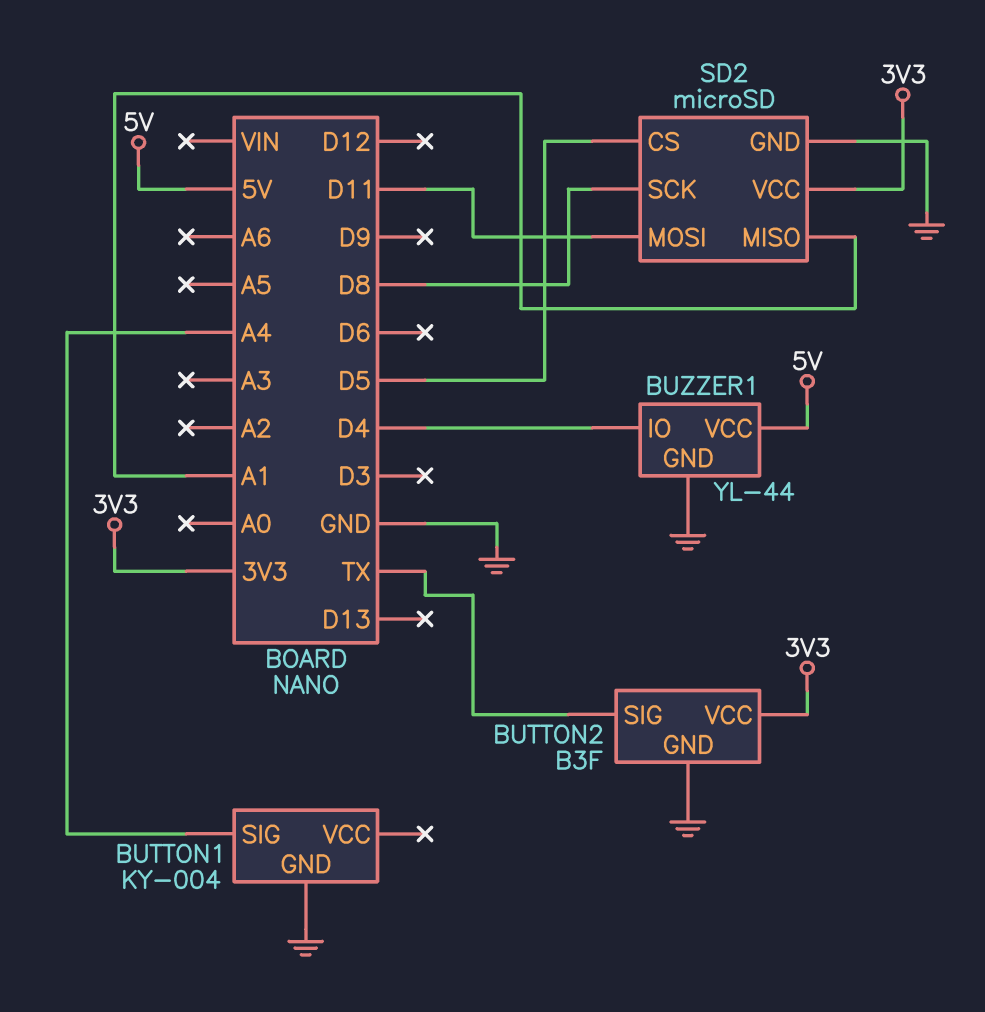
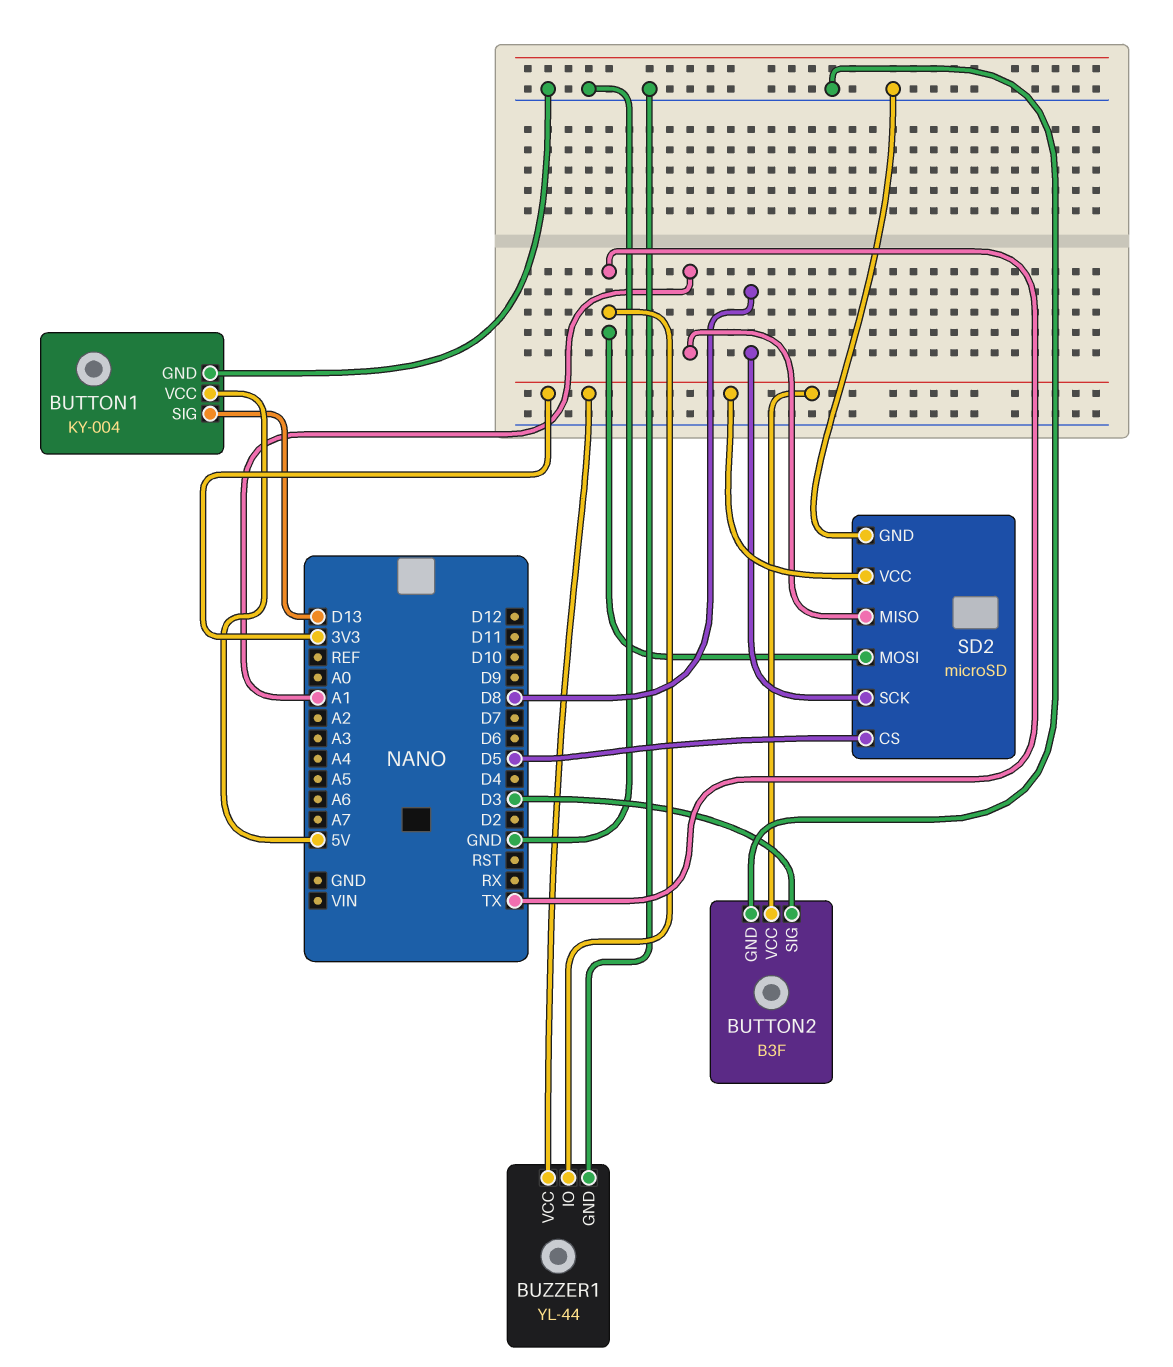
BUTTON1 pin SIG: A4 -> D13
BUTTON1 pin VCC: none -> 5V
BUTTON2 pin SIG: TX -> D3
BUZZER1 pin IO: D4 -> TX
BUZZER1 pin VCC: 5V -> 3V3
SD2 pin MOSI: D11 -> TX

